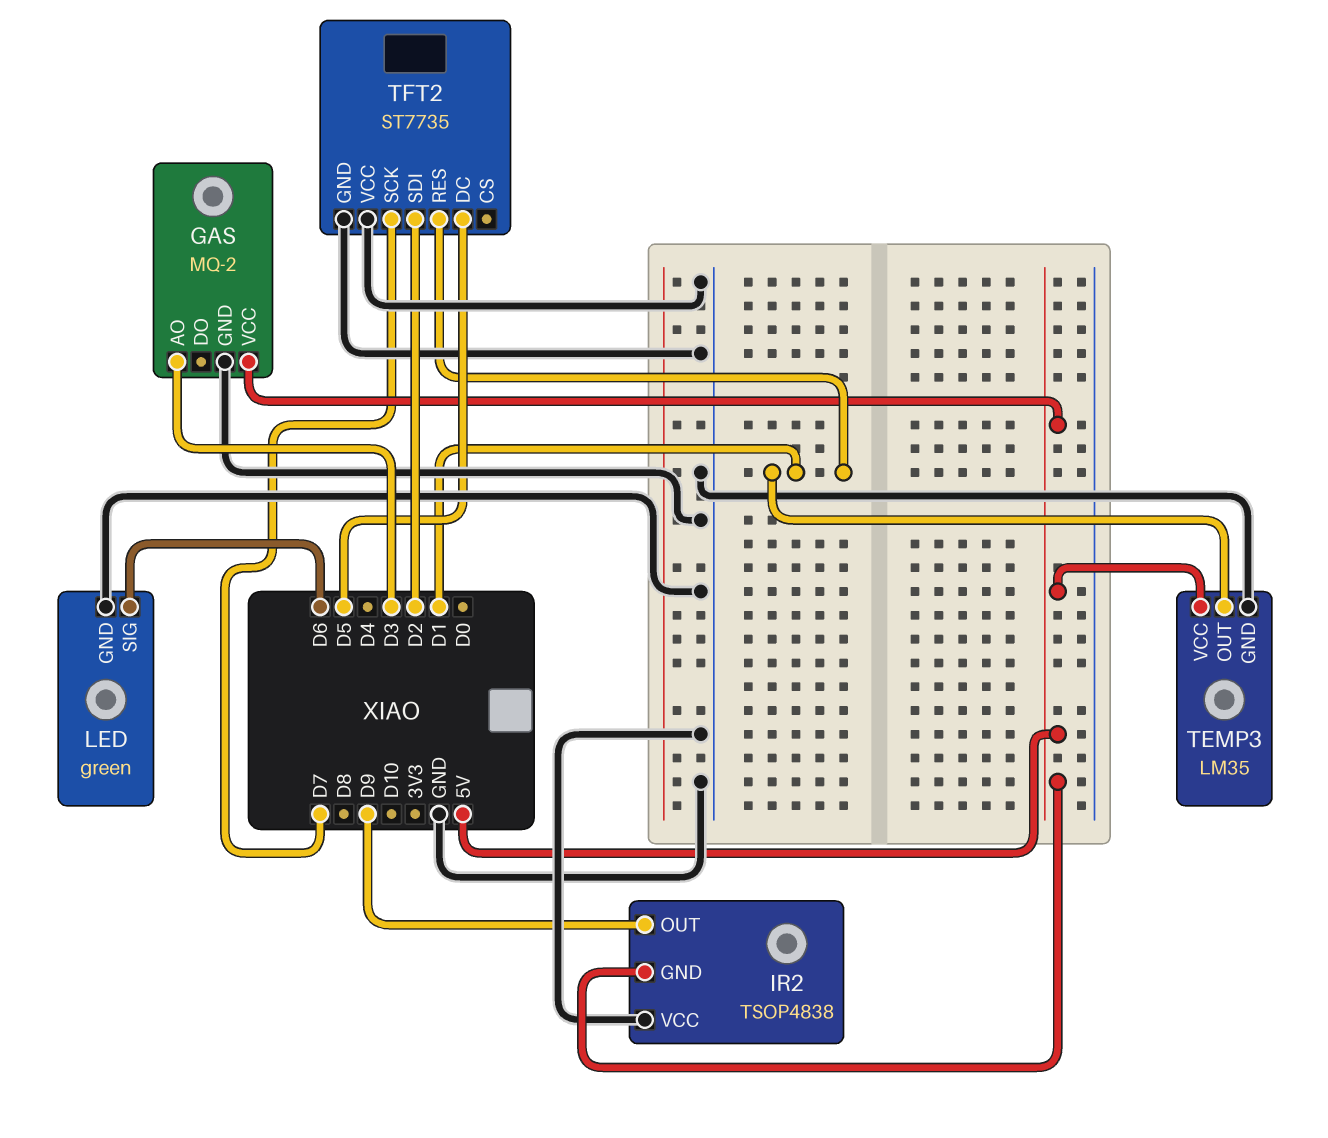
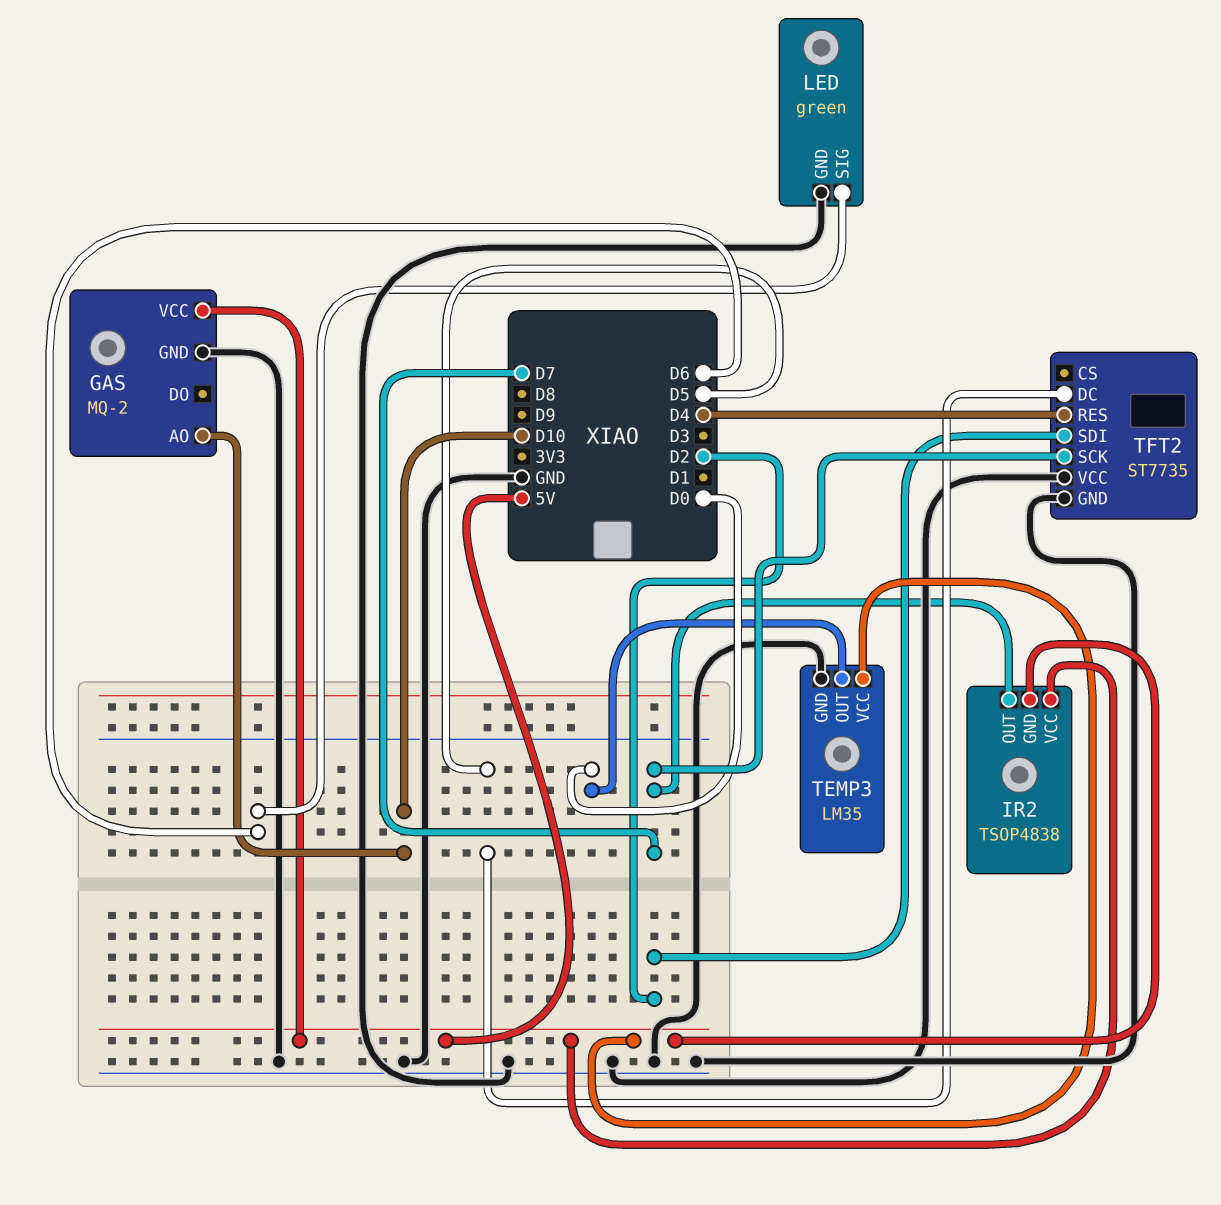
GAS pin AO: D3 -> D10
IR2 pin OUT: D9 -> D7
IR2 pin VCC: GND -> 5V
TEMP3 pin OUT: D1 -> D0
TFT2 pin RES: D1 -> D4

